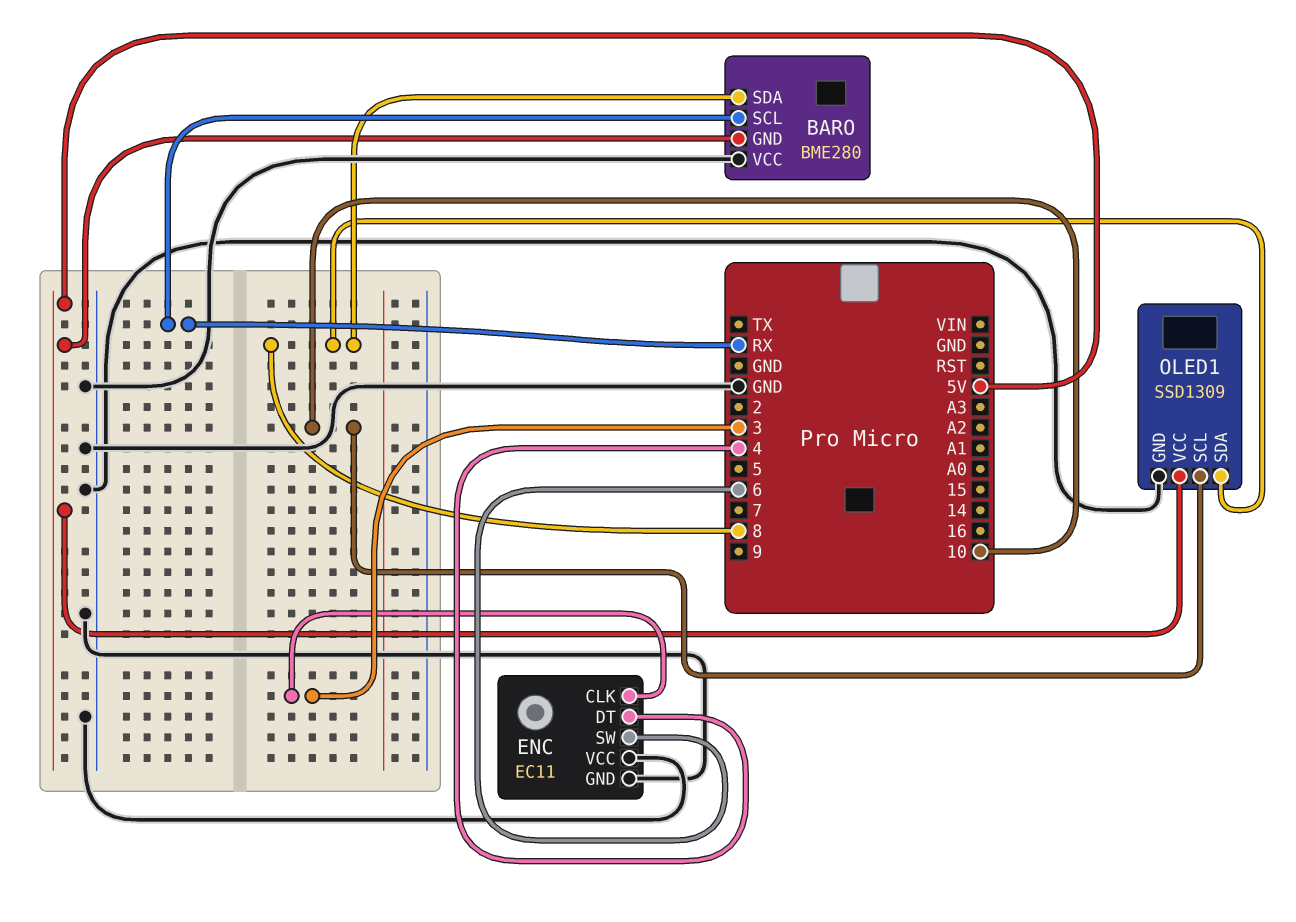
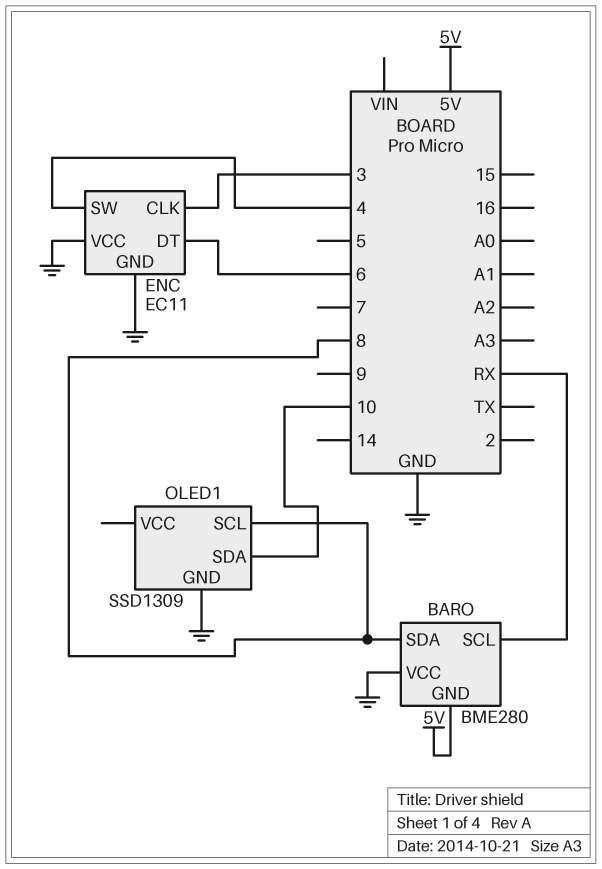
ENC pin DT: 4 -> 6
ENC pin SW: 6 -> 4
OLED1 pin SCL: 10 -> 8
OLED1 pin SDA: 8 -> 10
OLED1 pin VCC: 5V -> none

